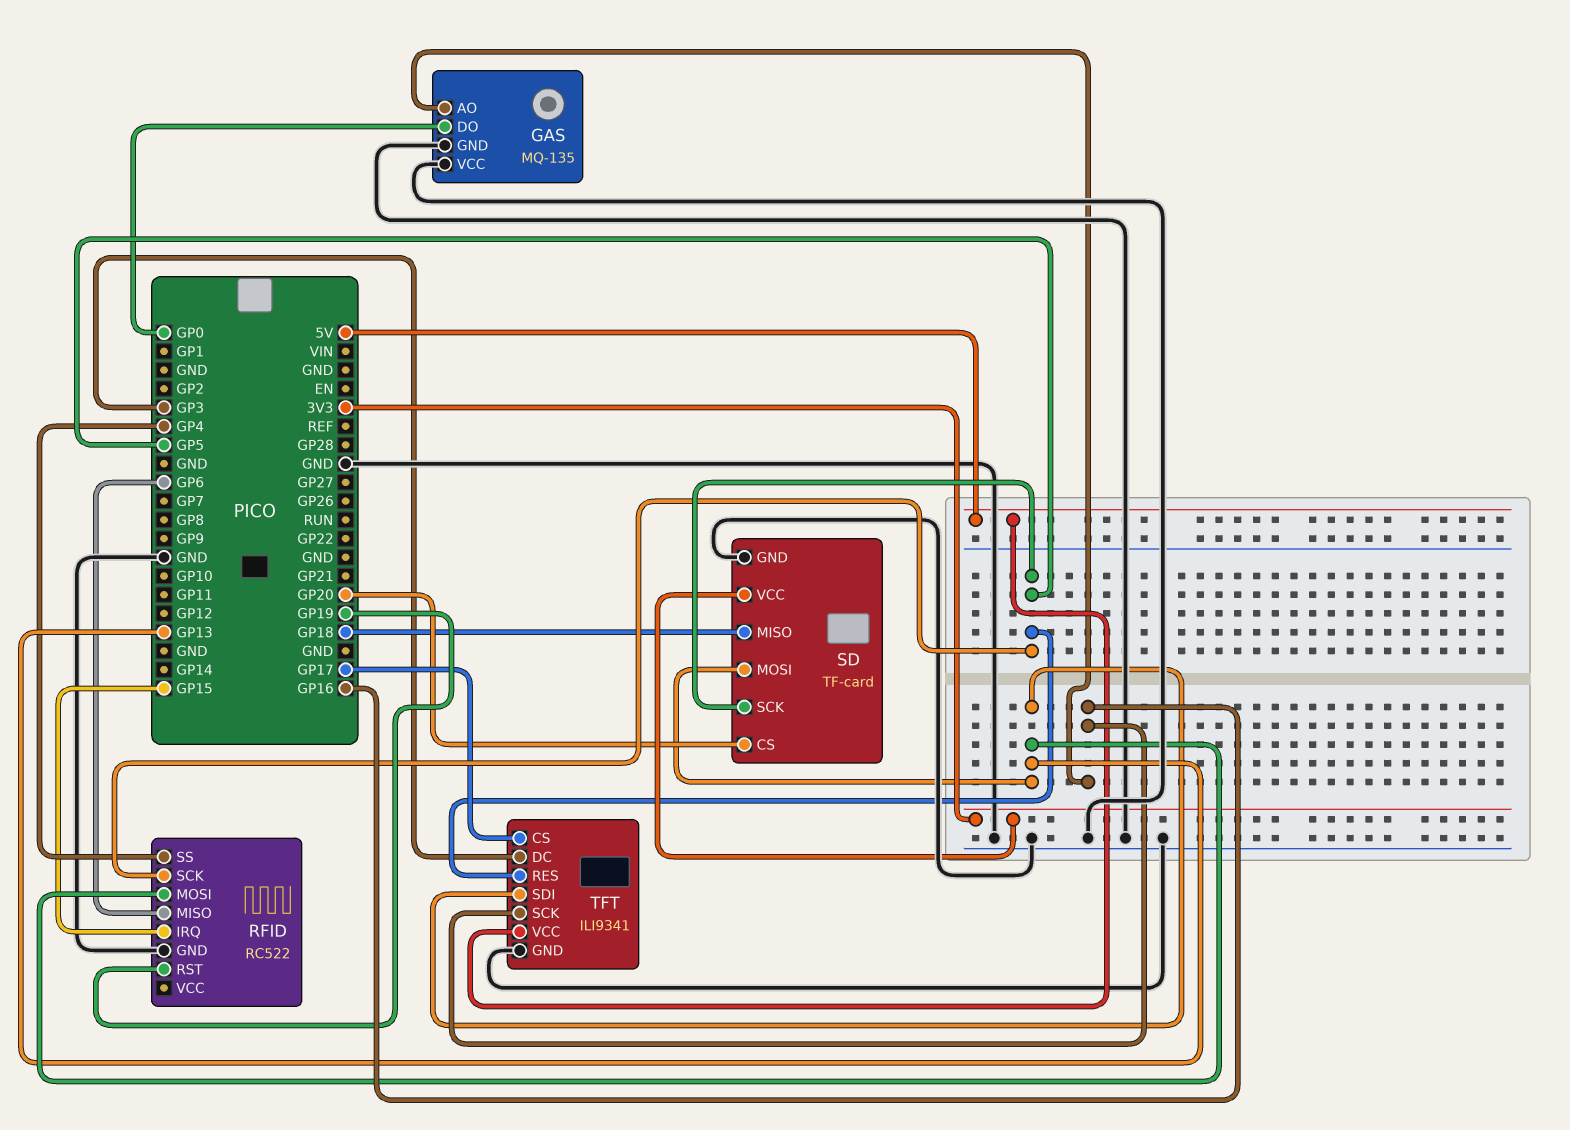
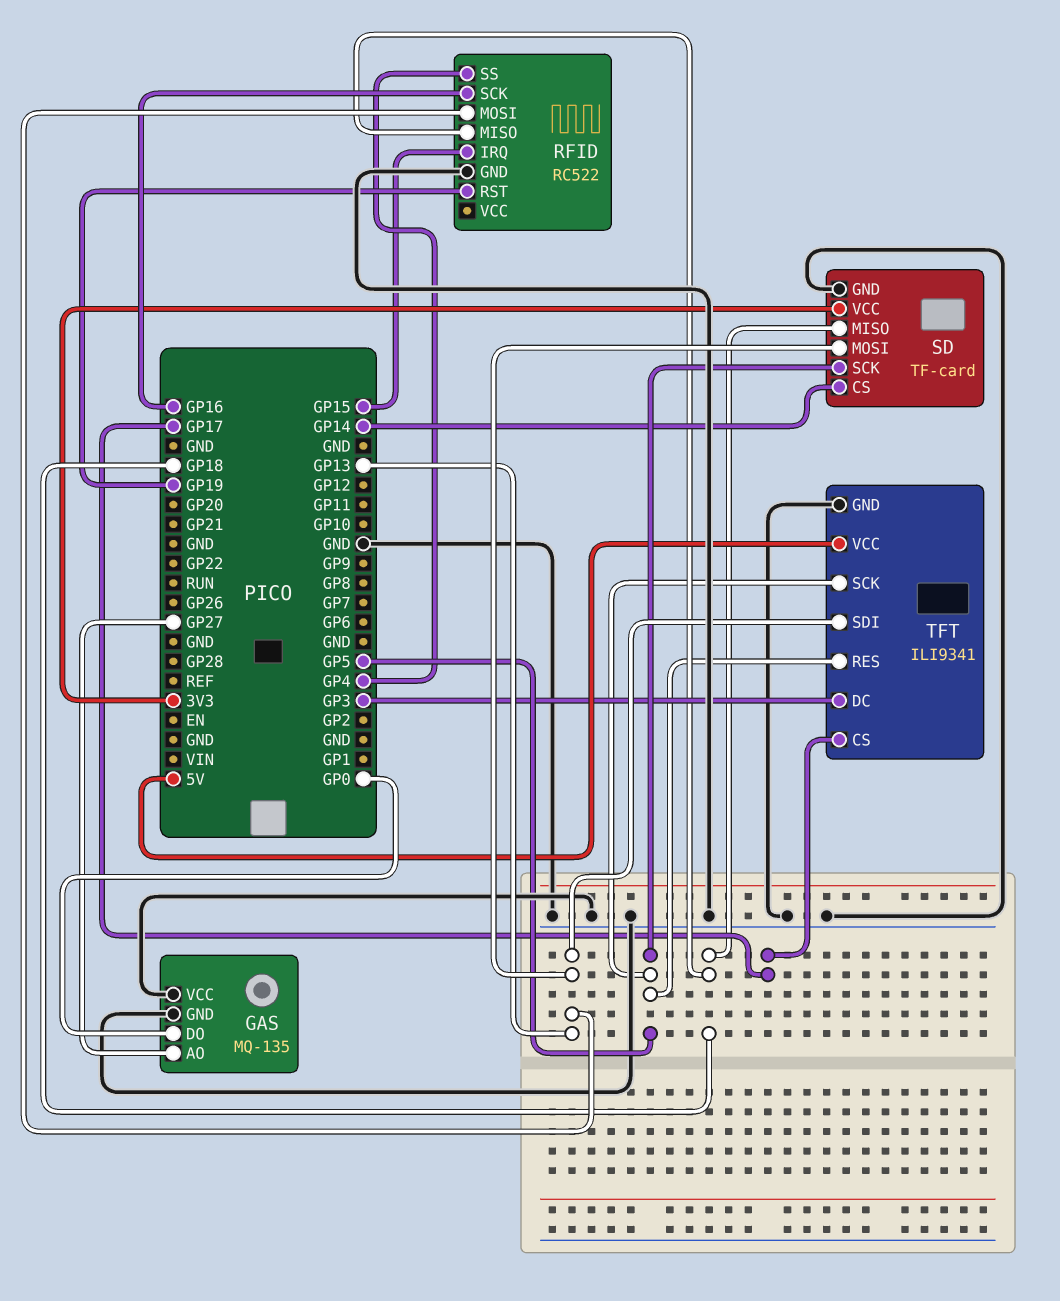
GAS pin AO: GP16 -> GP27
RFID pin MISO: GP6 -> GP18
RFID pin SCK: GP5 -> GP16
SD pin CS: GP20 -> GP14
TFT pin SCK: GP16 -> GP5

